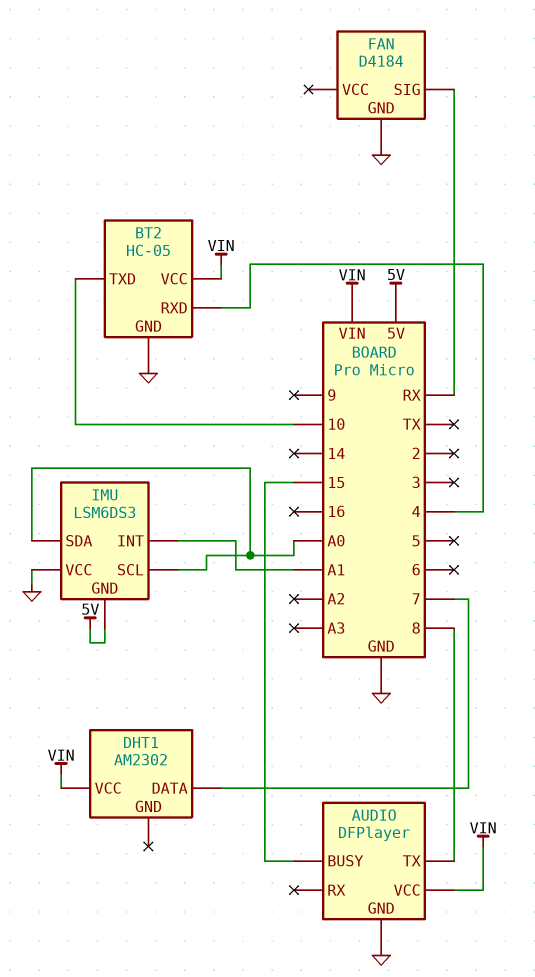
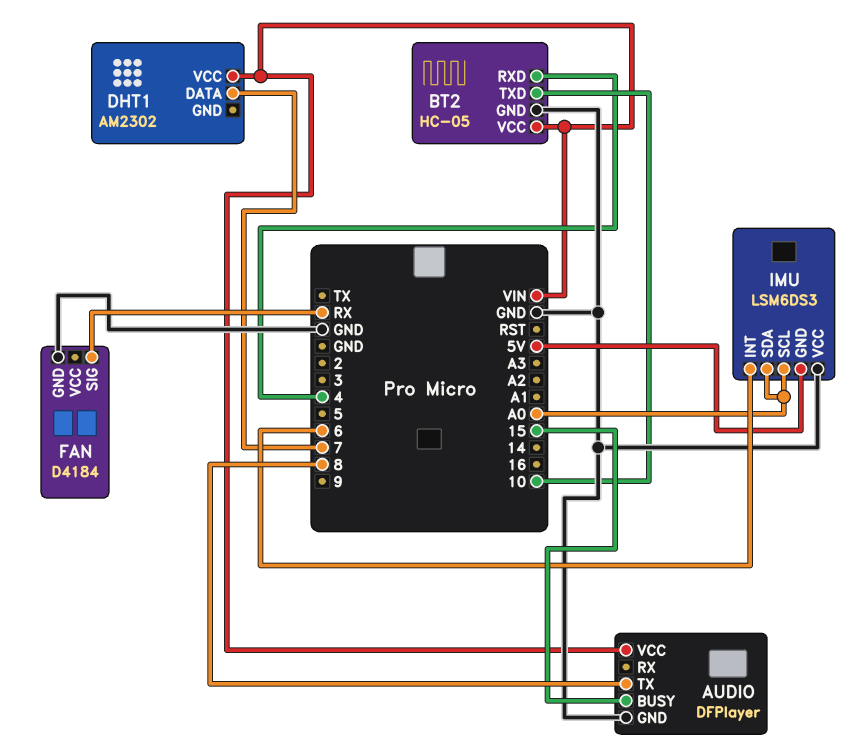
IMU pin INT: A1 -> 6

